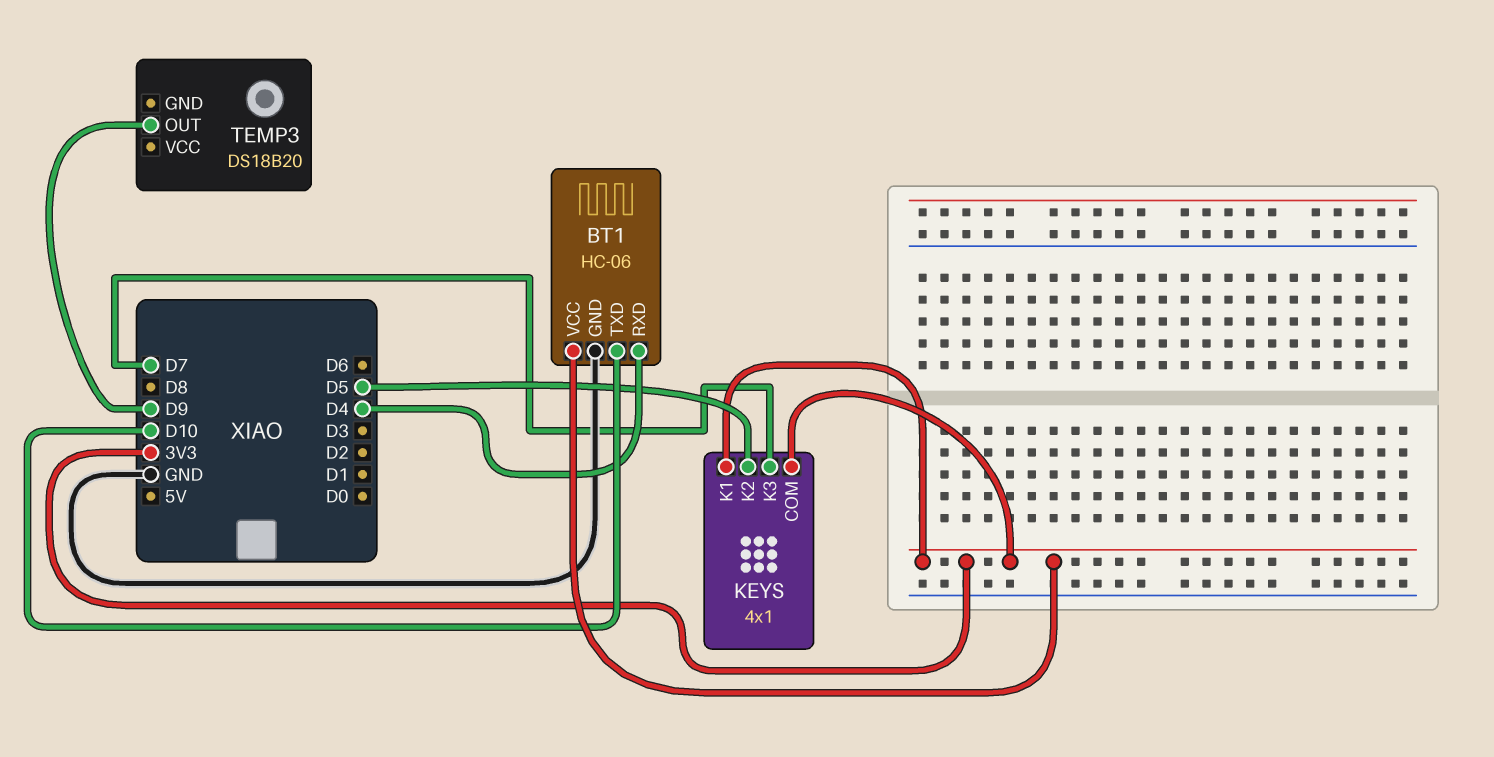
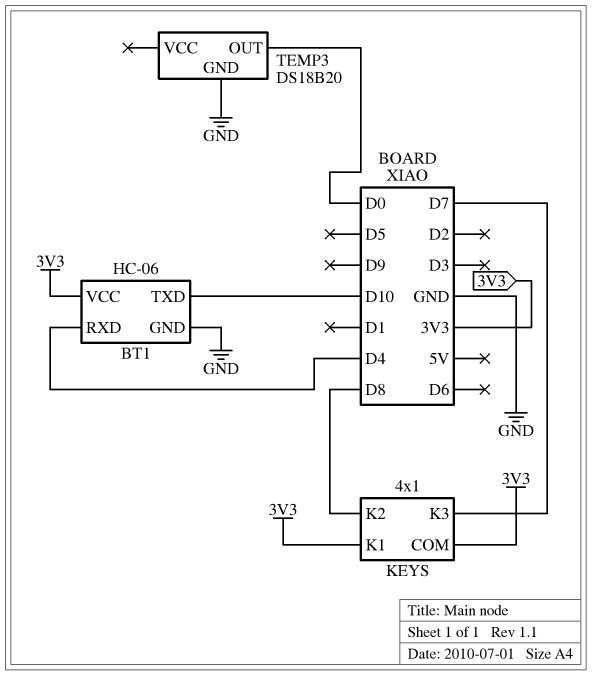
KEYS pin K2: D5 -> D8
TEMP3 pin GND: none -> GND
TEMP3 pin OUT: D9 -> D0

